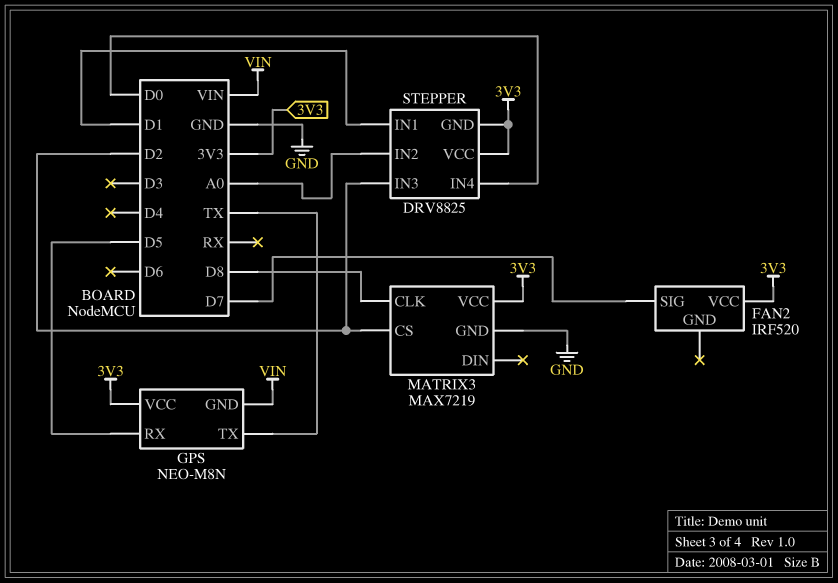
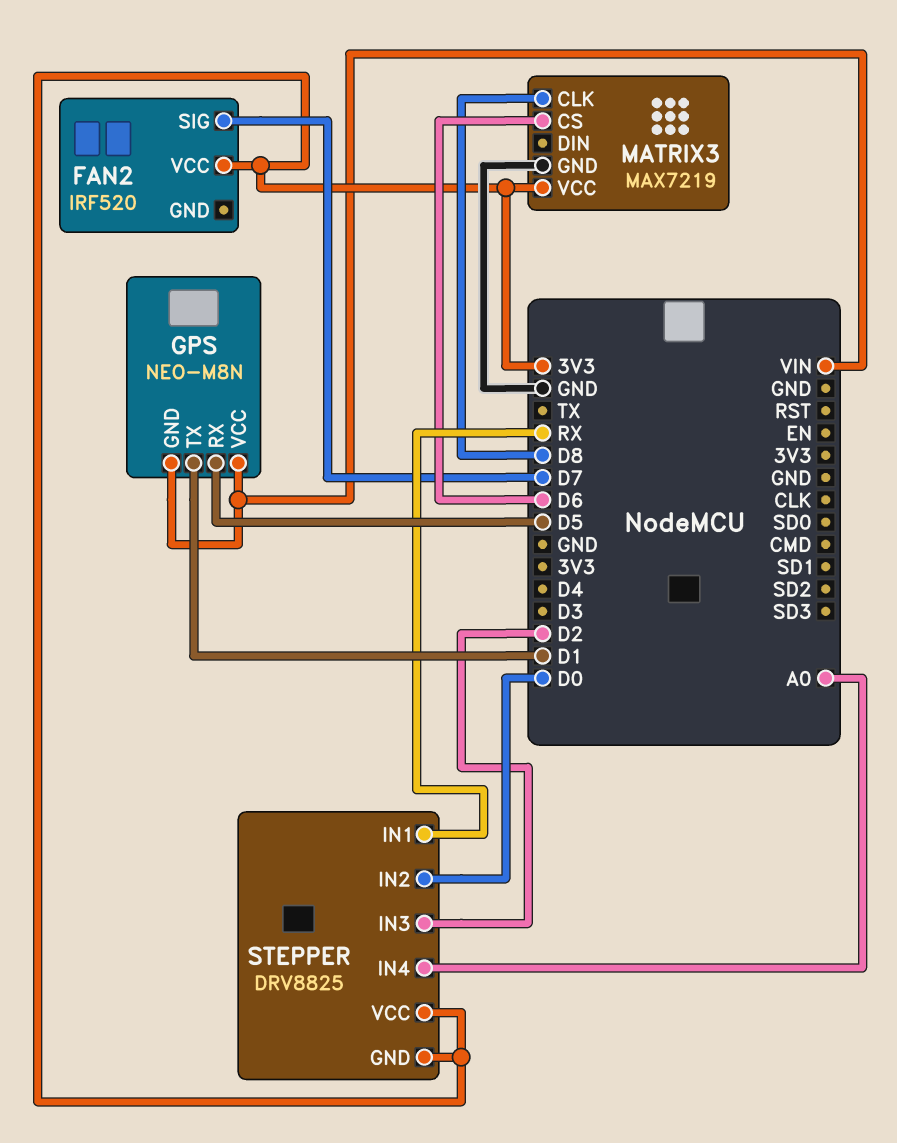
GPS pin TX: TX -> D1
GPS pin VCC: 3V3 -> VIN
MATRIX3 pin CS: D2 -> D6
STEPPER pin IN1: D1 -> RX
STEPPER pin IN2: A0 -> D0
STEPPER pin IN4: D0 -> A0

